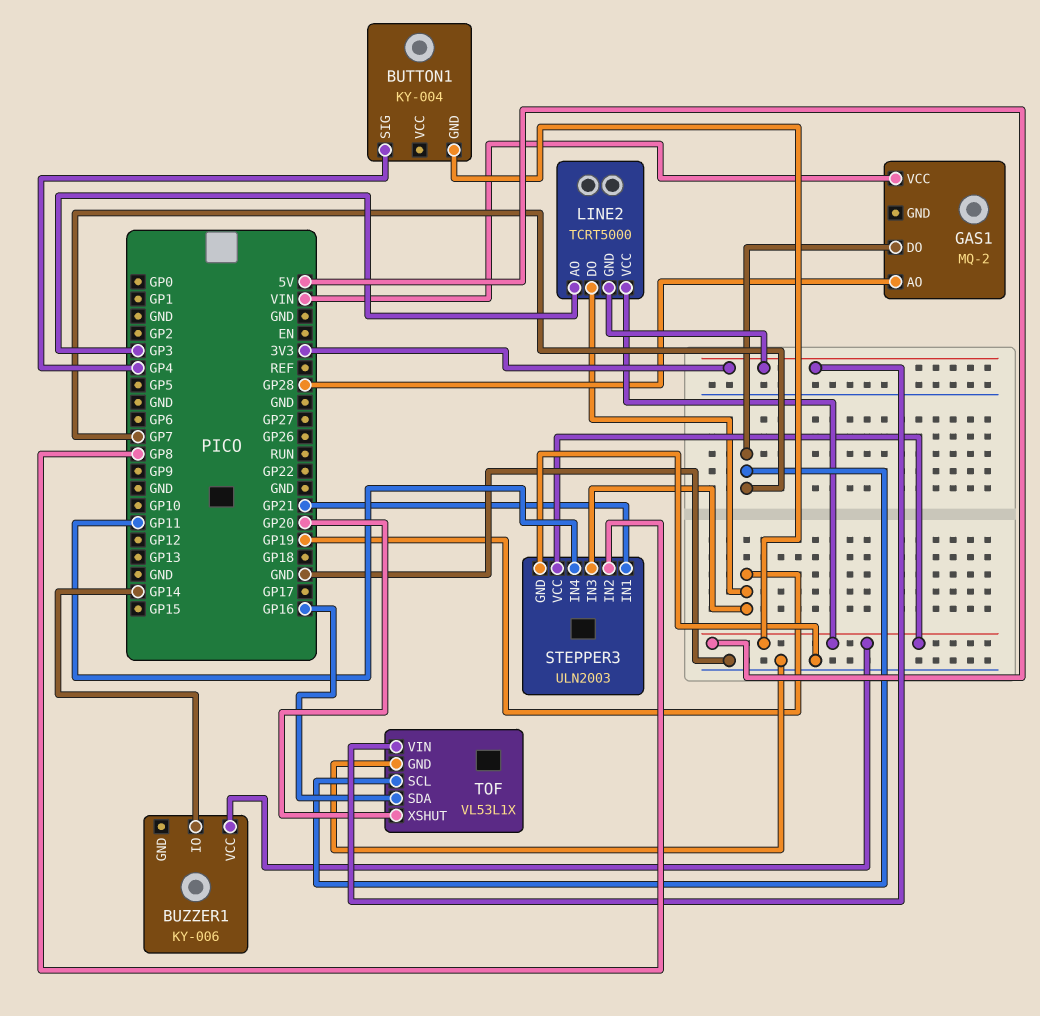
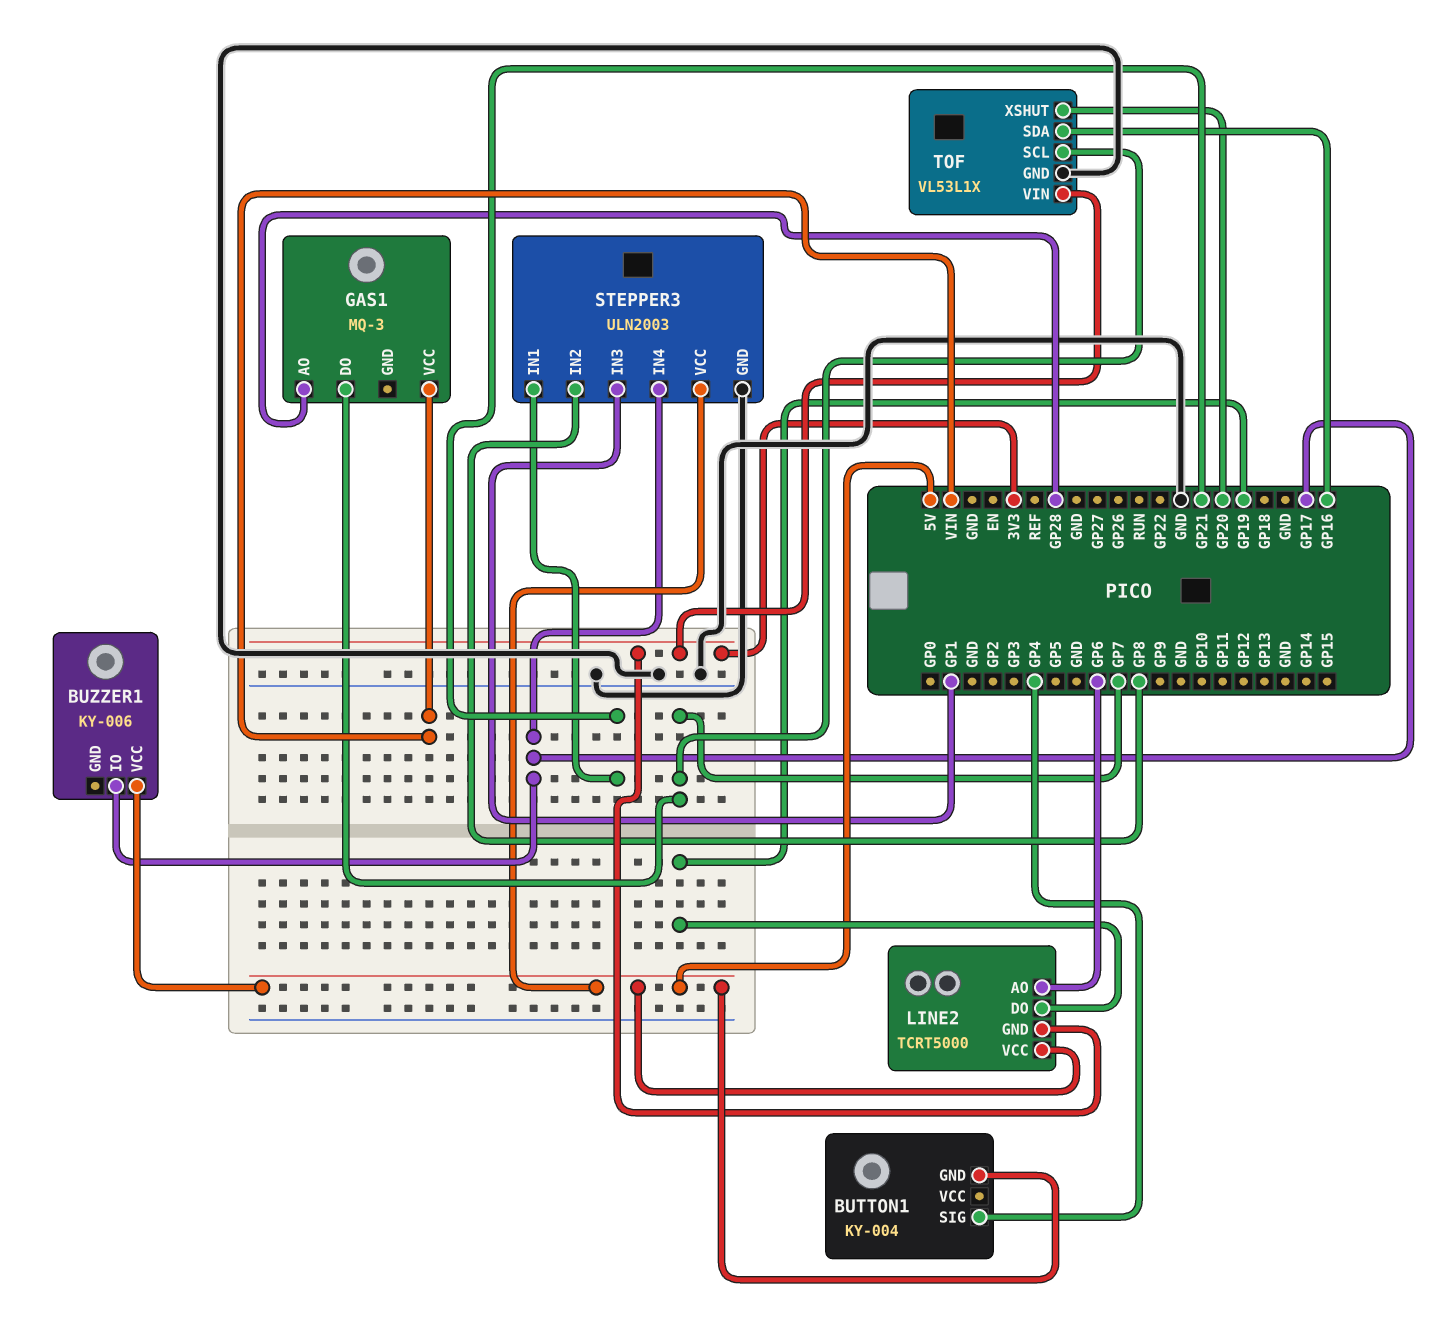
BUZZER1 pin IO: GP14 -> GP17
GAS1: MQ-2 -> MQ-3
LINE2 pin AO: GP3 -> GP6
STEPPER3 pin IN3: GP19 -> GP1
STEPPER3 pin IN4: GP11 -> GP17

